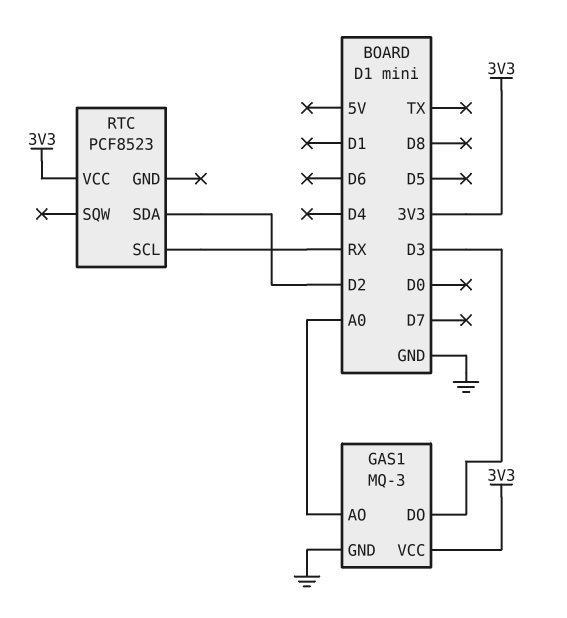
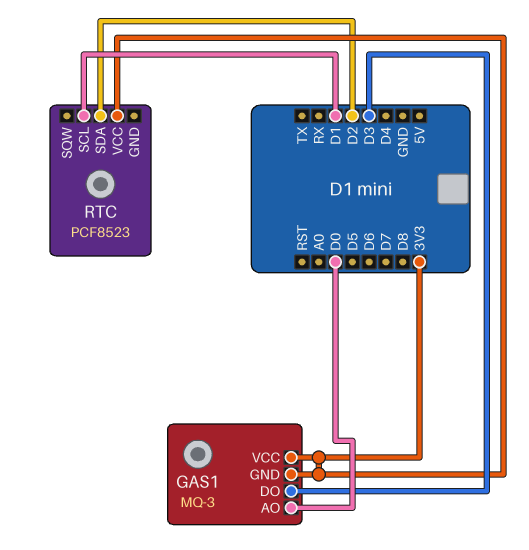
GAS1 pin AO: A0 -> D0
GAS1 pin GND: GND -> 3V3
RTC pin SCL: RX -> D1

